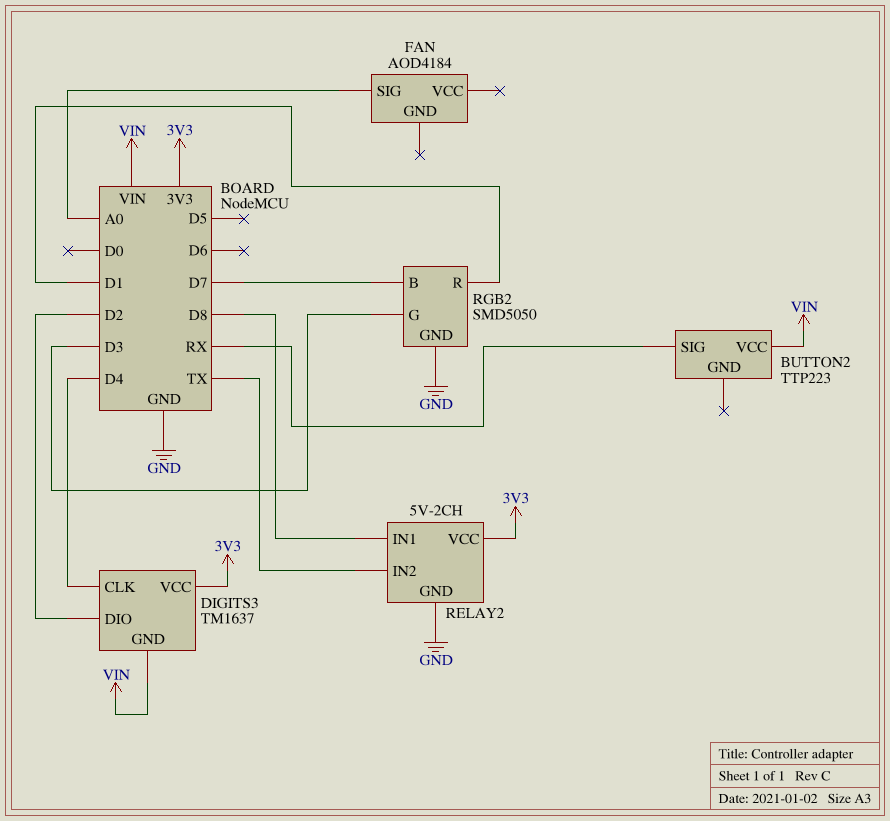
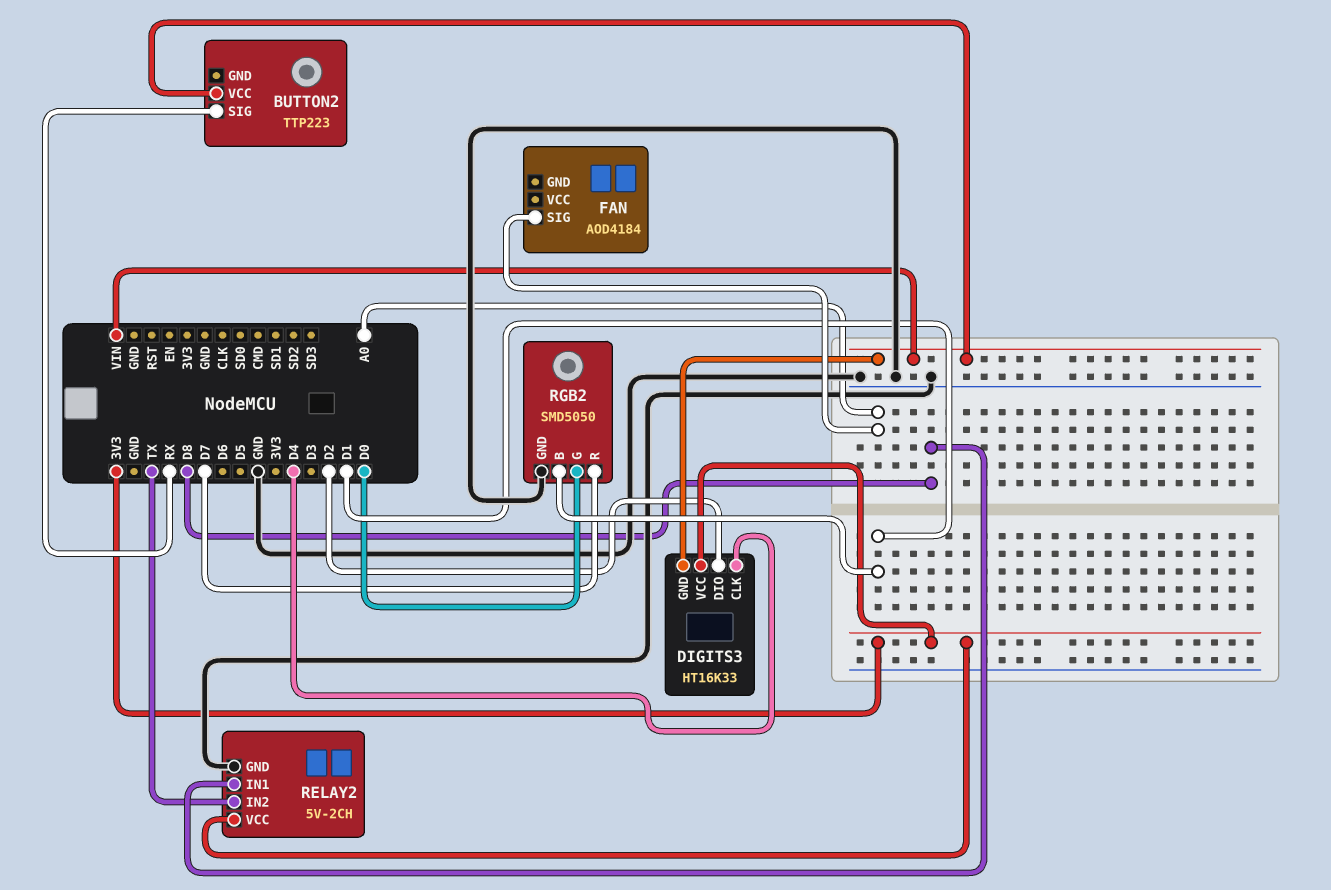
DIGITS3: TM1637 -> HT16K33
RGB2 pin B: D7 -> D1
RGB2 pin G: D3 -> D0
RGB2 pin R: D1 -> D7

